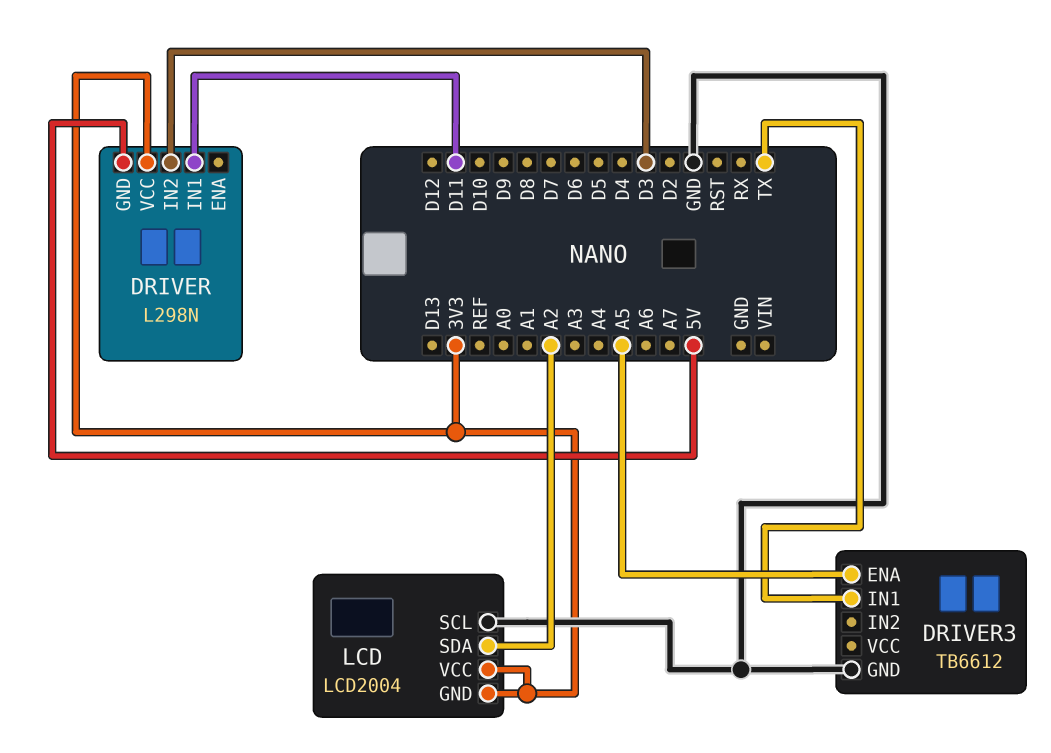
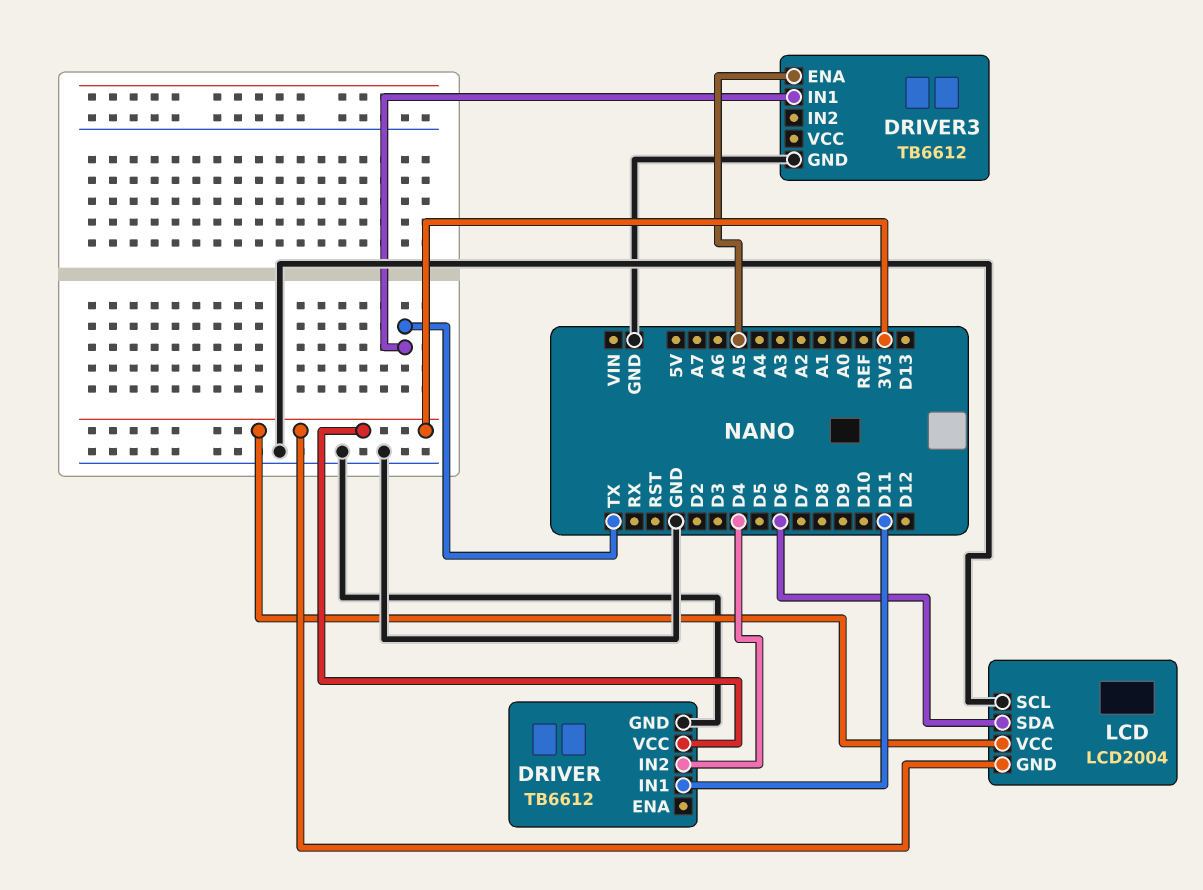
DRIVER: L298N -> TB6612
DRIVER pin GND: 5V -> GND
DRIVER pin IN2: D3 -> D4
LCD pin SDA: A2 -> D6

